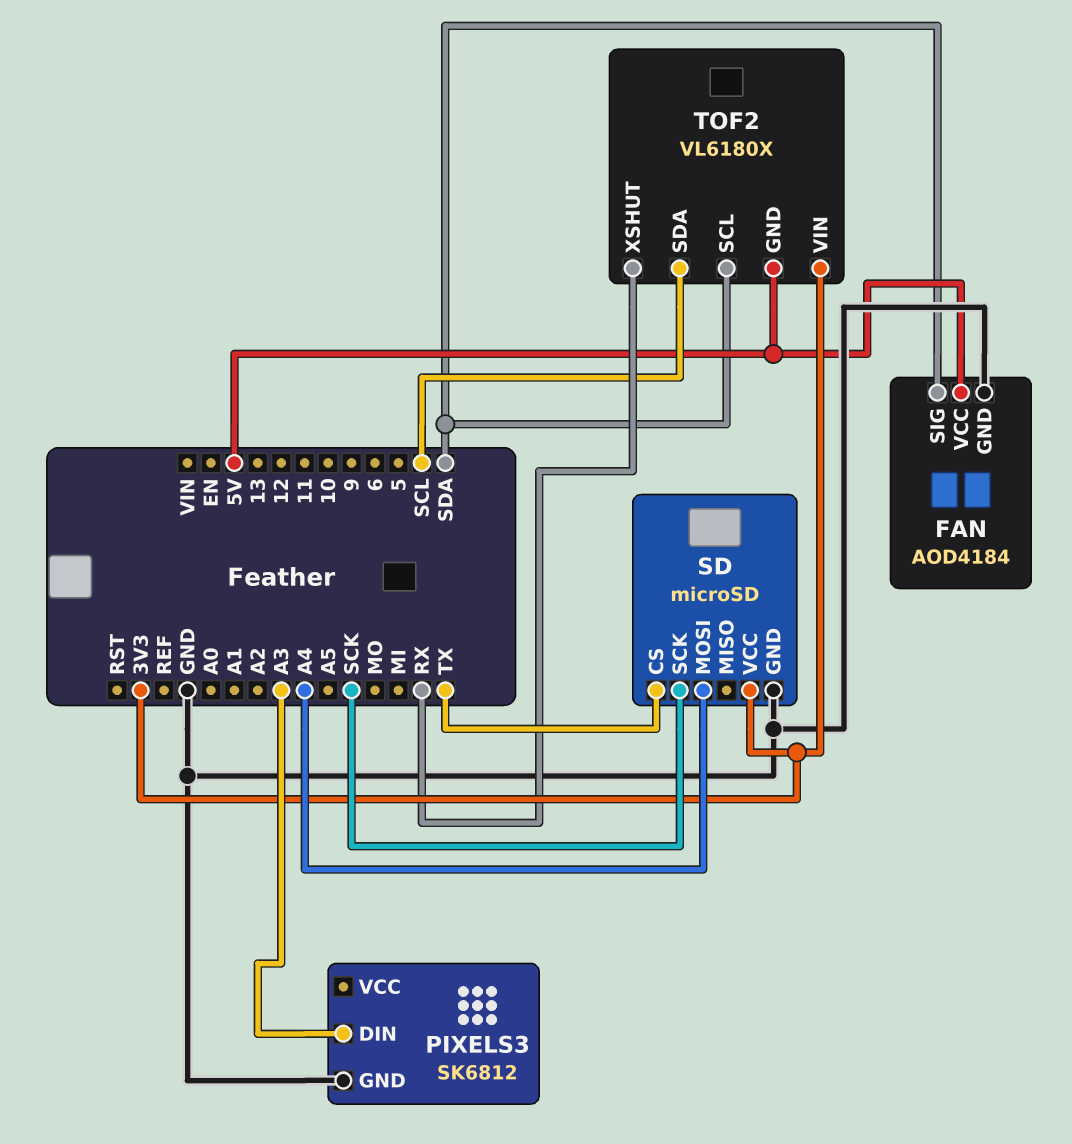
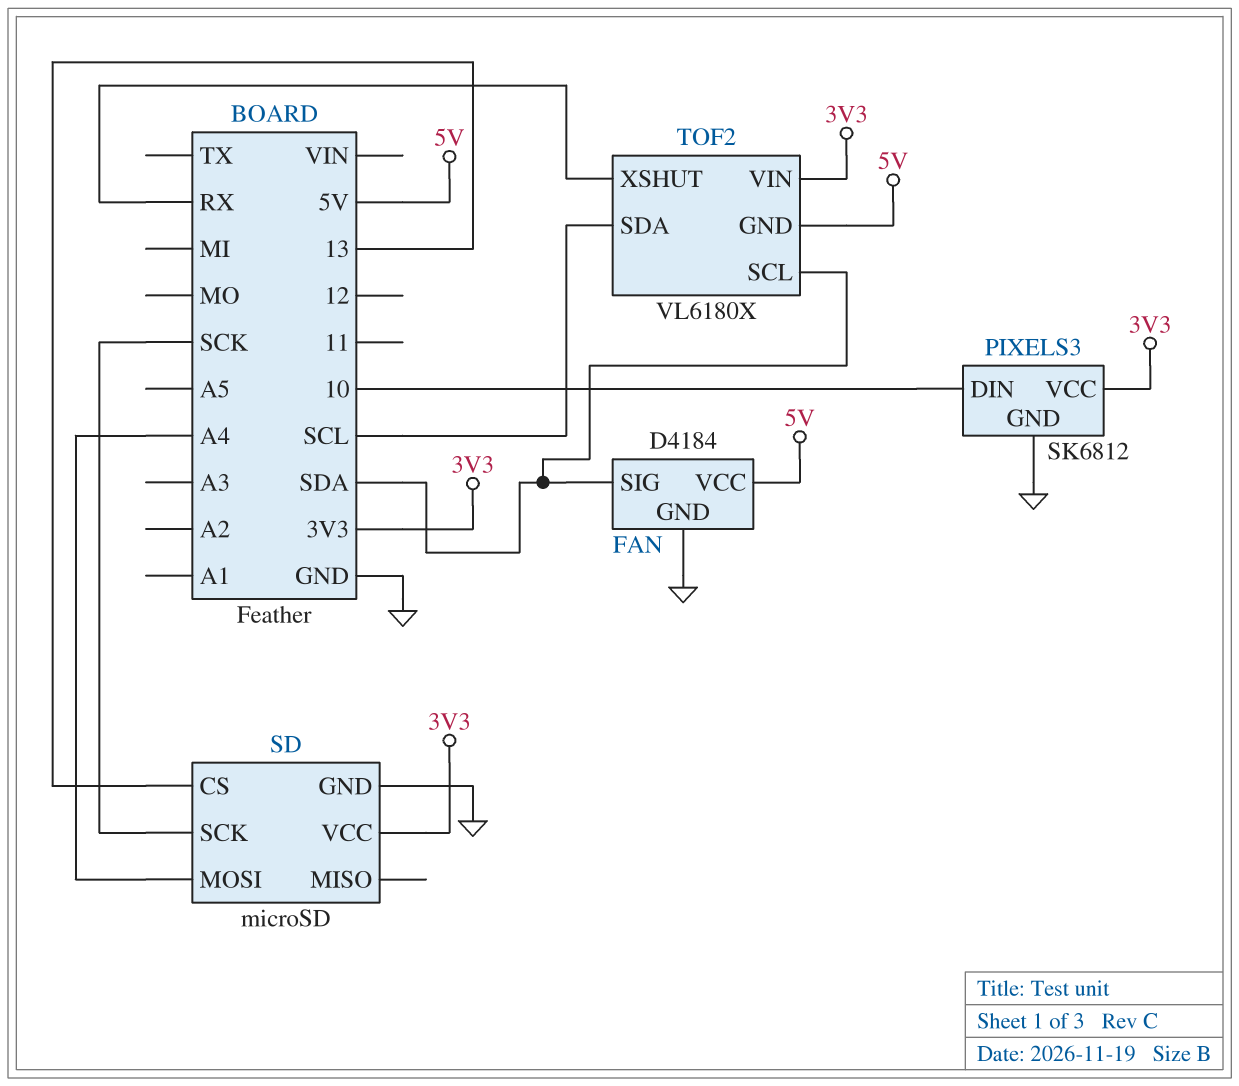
FAN: AOD4184 -> D4184
PIXELS3 pin DIN: A3 -> 10
PIXELS3 pin VCC: none -> 3V3
SD pin CS: TX -> 13

